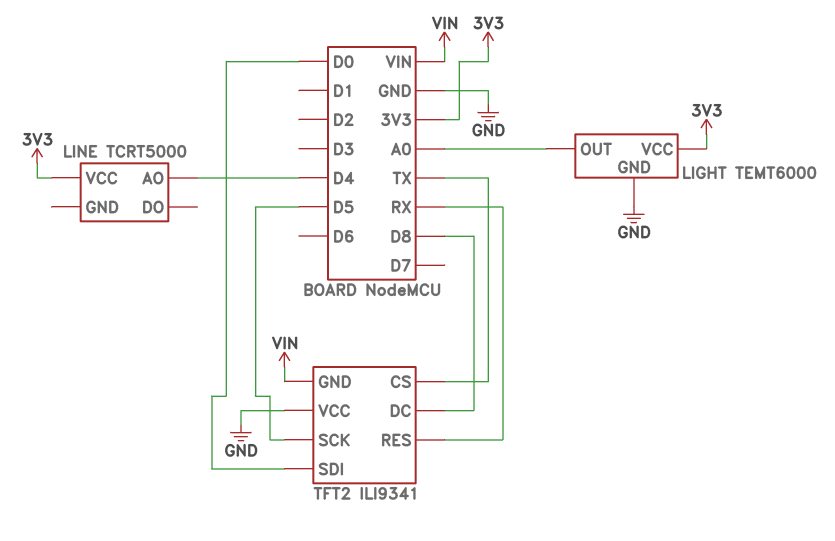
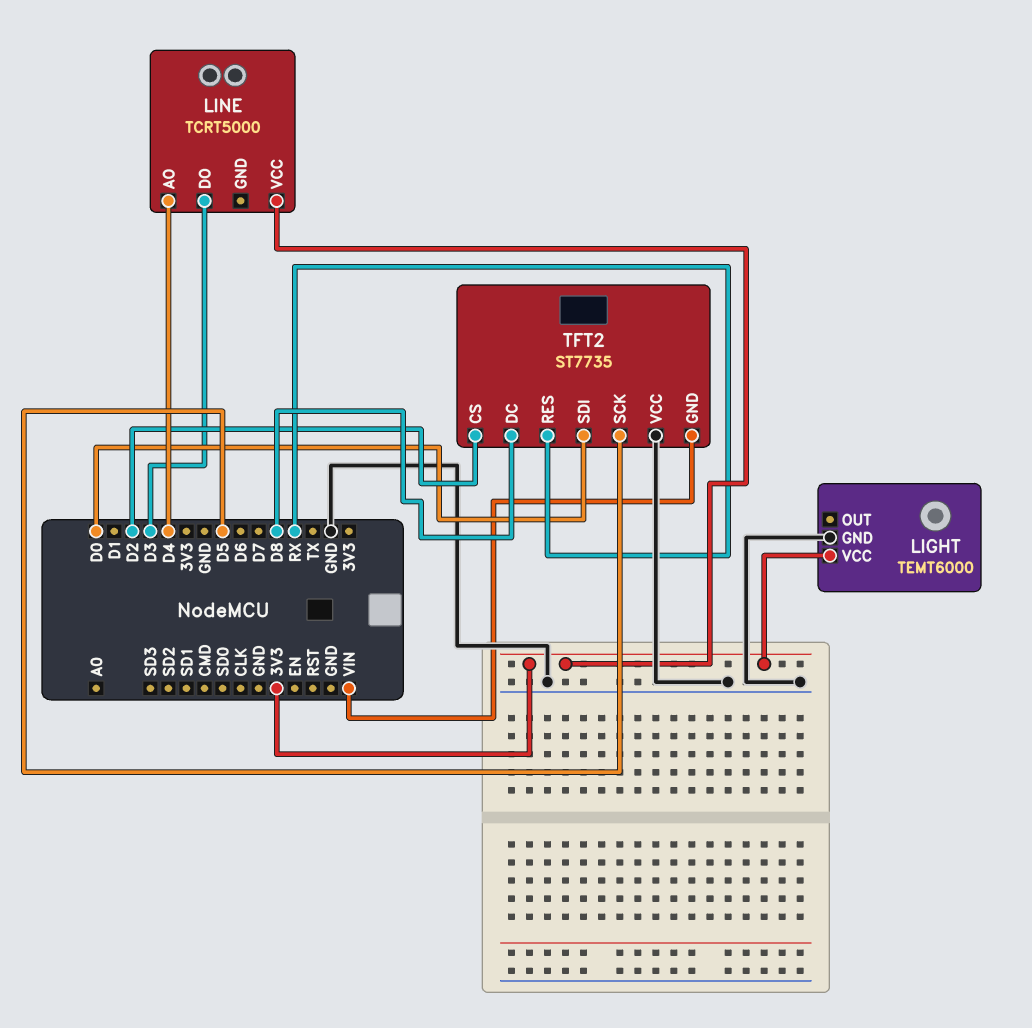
LIGHT pin OUT: A0 -> none
LINE pin DO: none -> D3
TFT2: ILI9341 -> ST7735
TFT2 pin CS: TX -> D2

